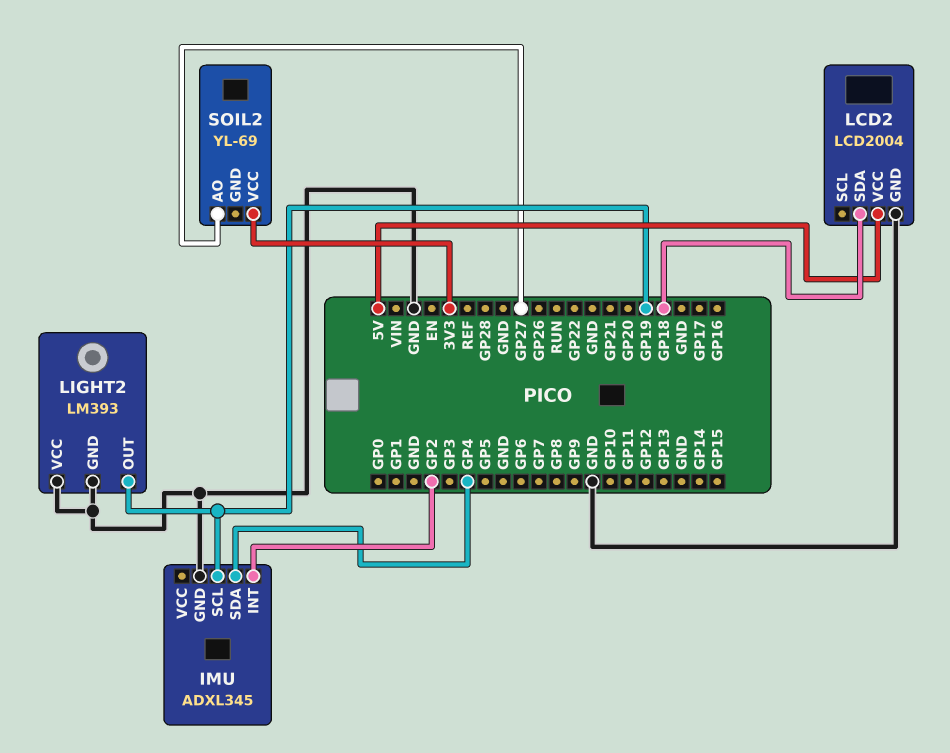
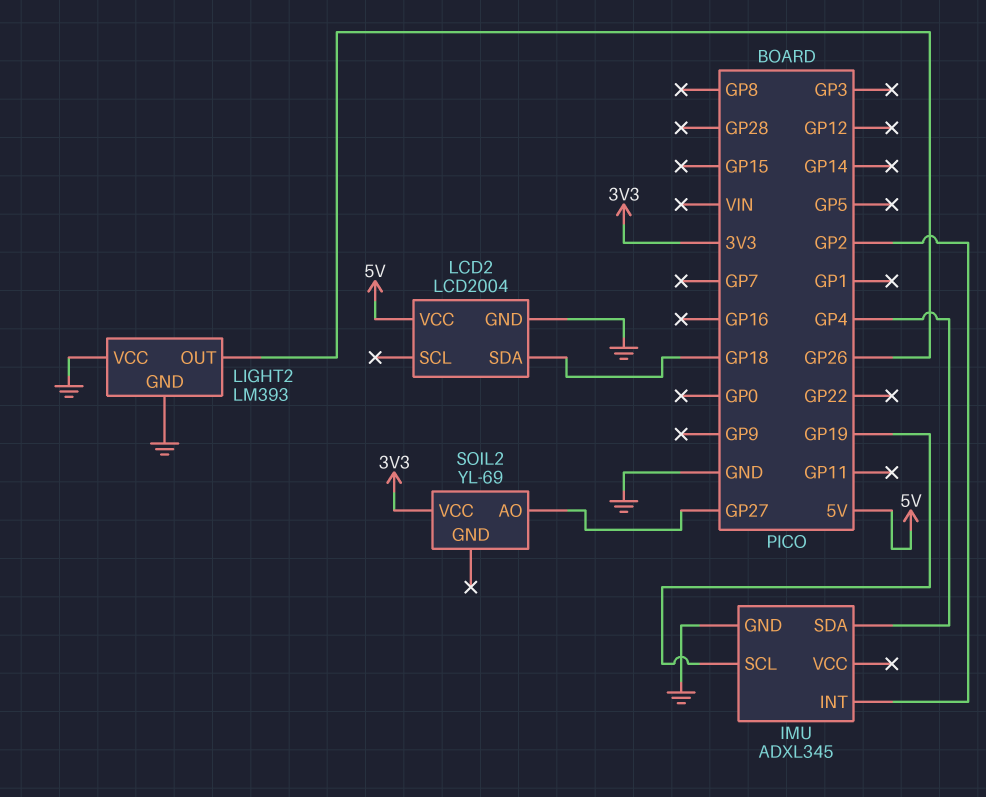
LIGHT2 pin OUT: GP19 -> GP26

